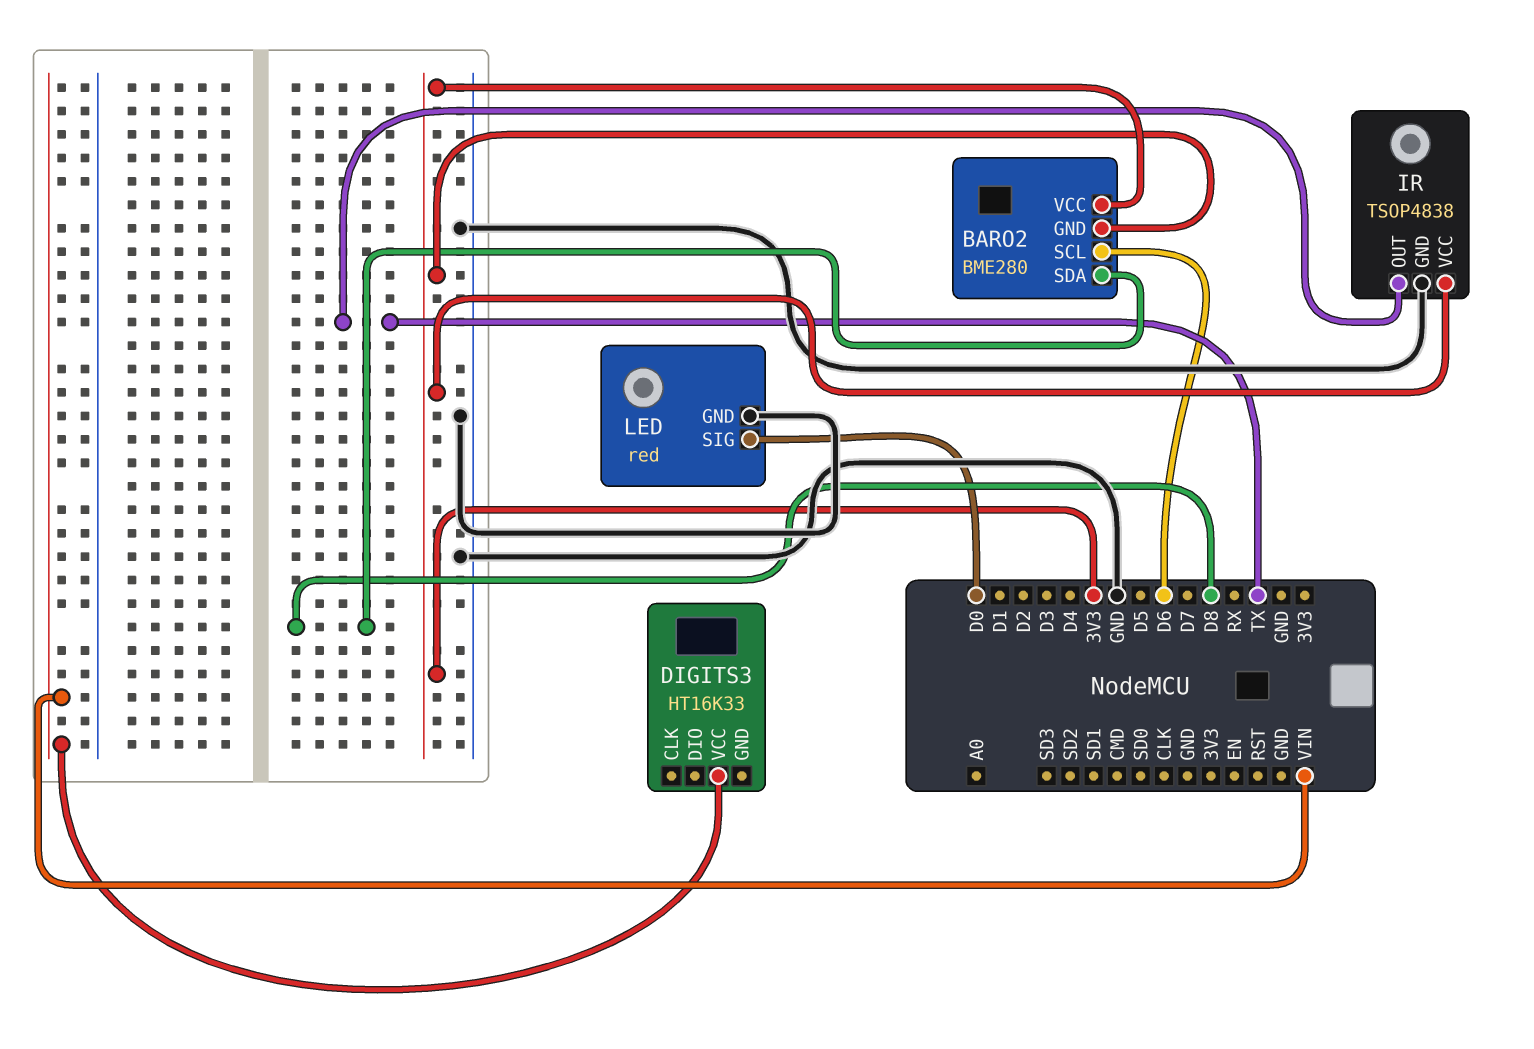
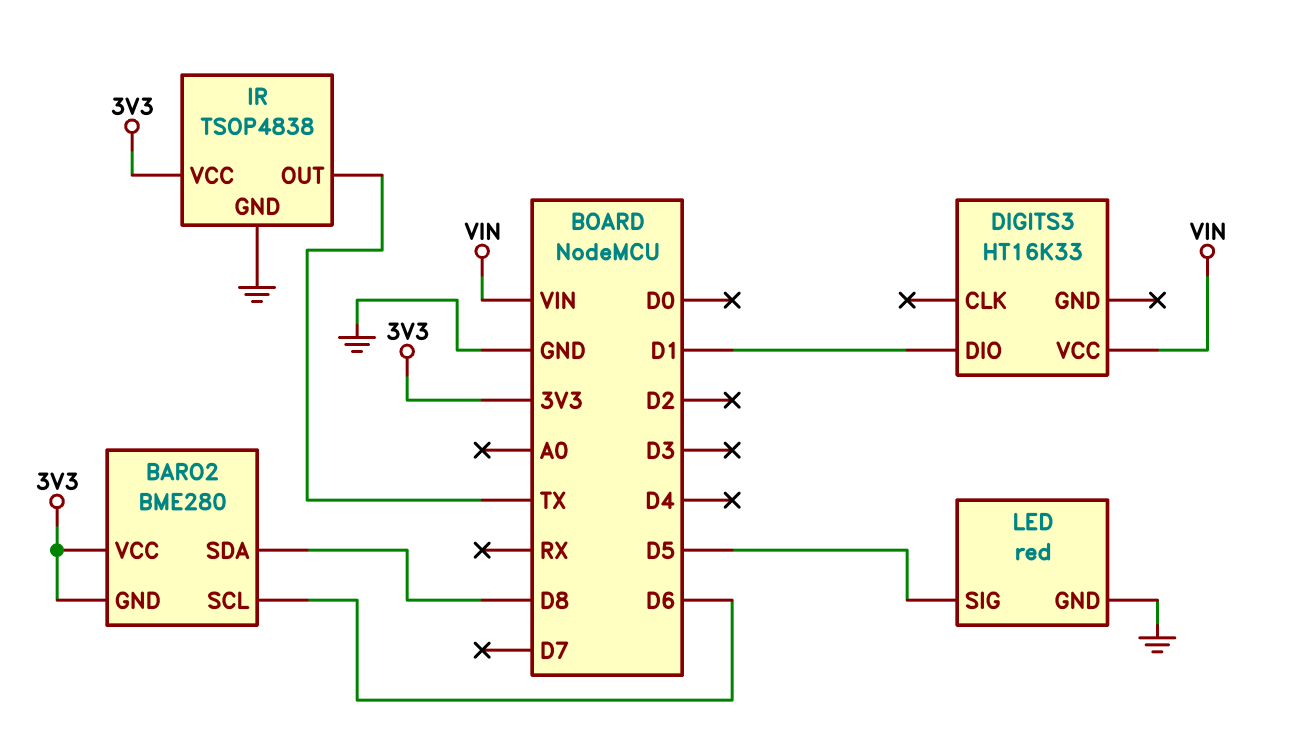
DIGITS3 pin DIO: none -> D1
LED pin SIG: D0 -> D5

